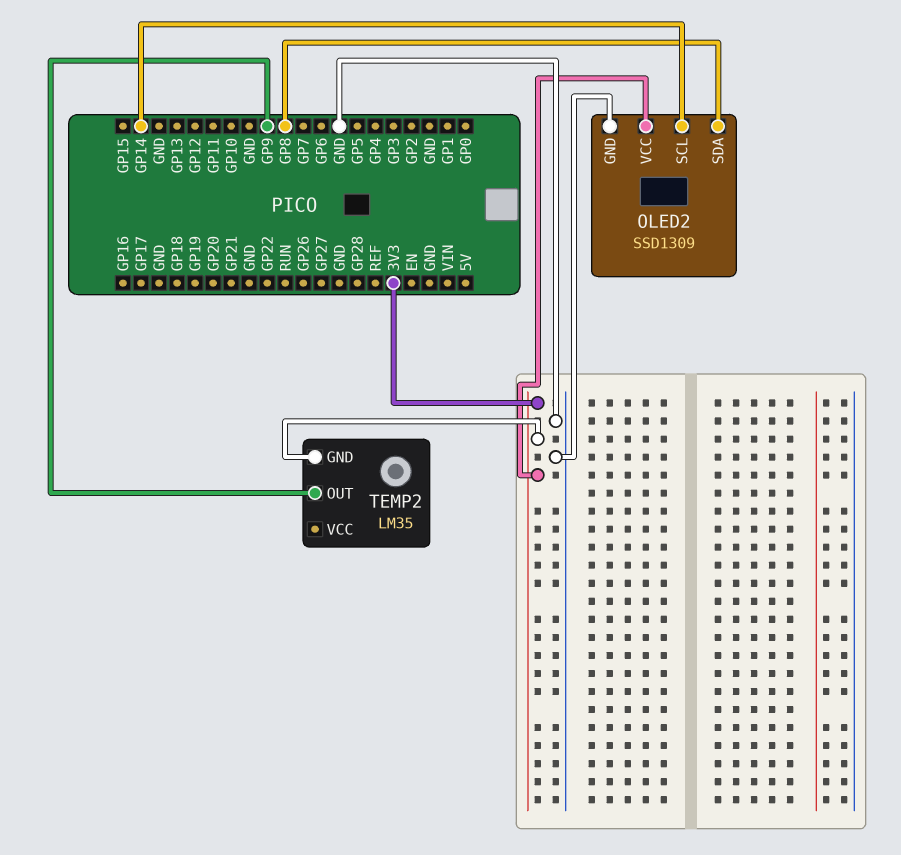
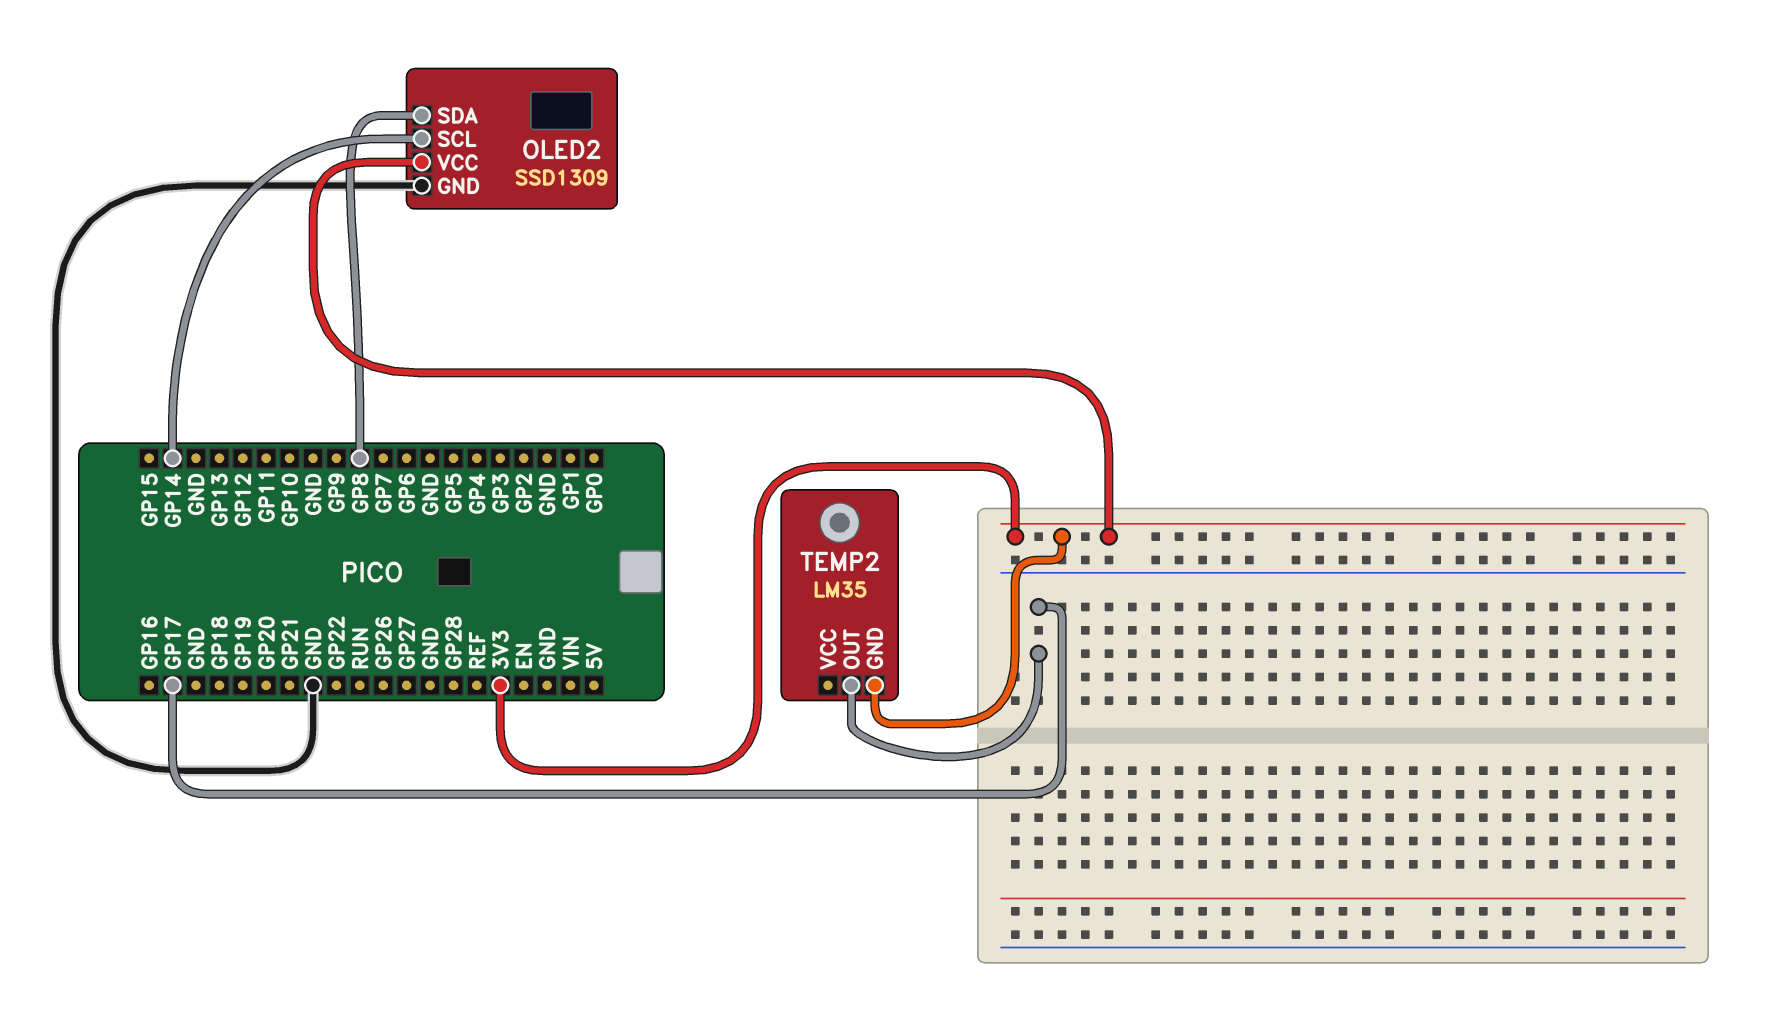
TEMP2 pin OUT: GP9 -> GP17

